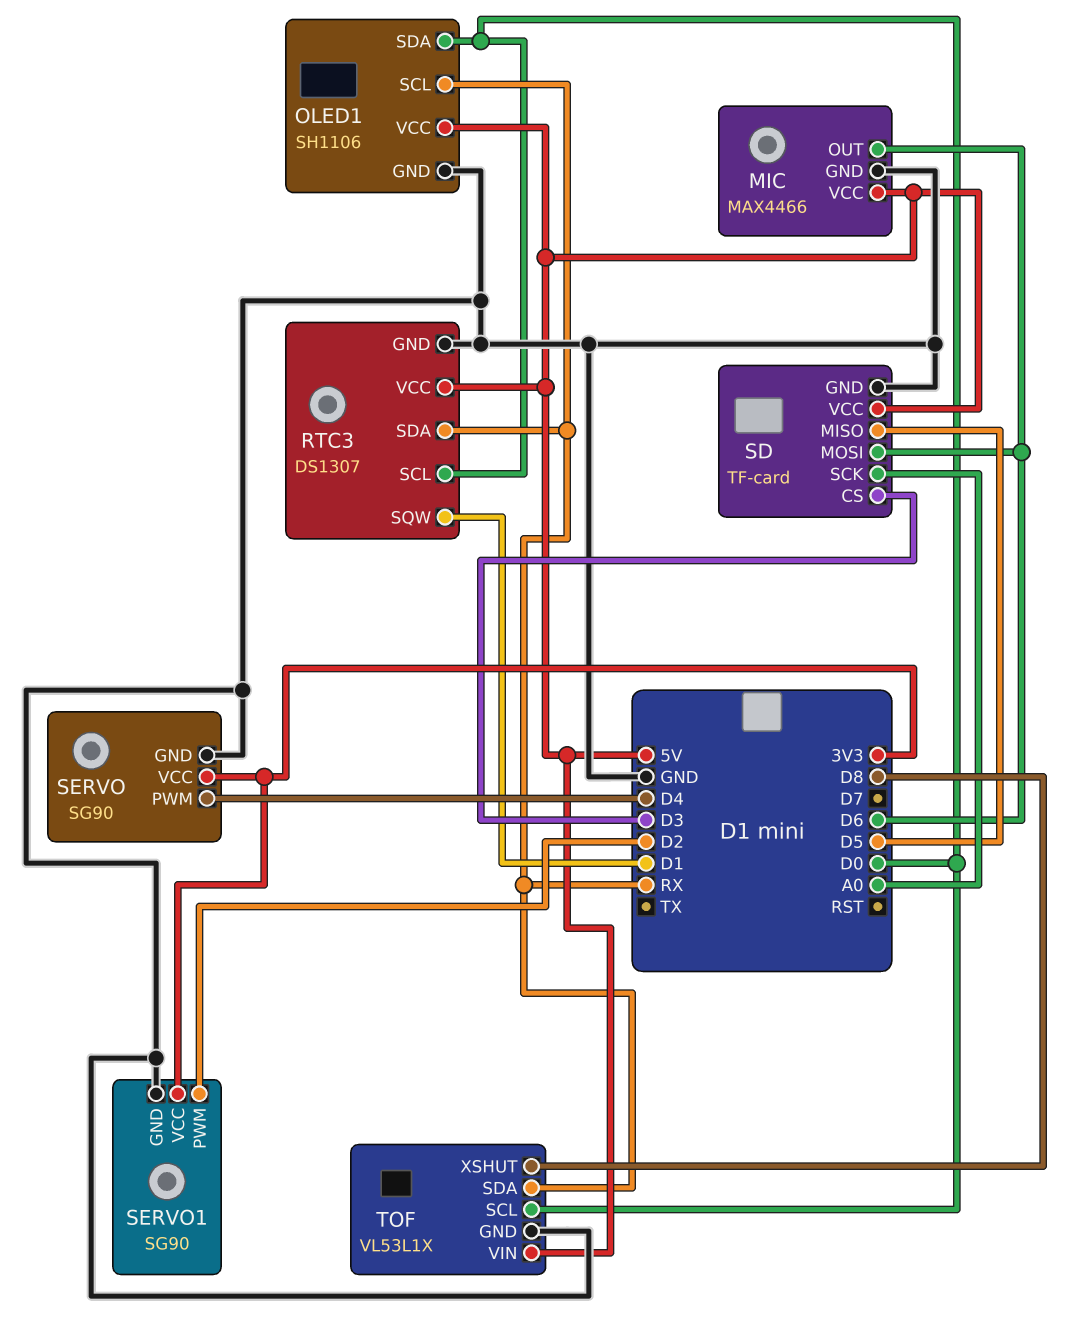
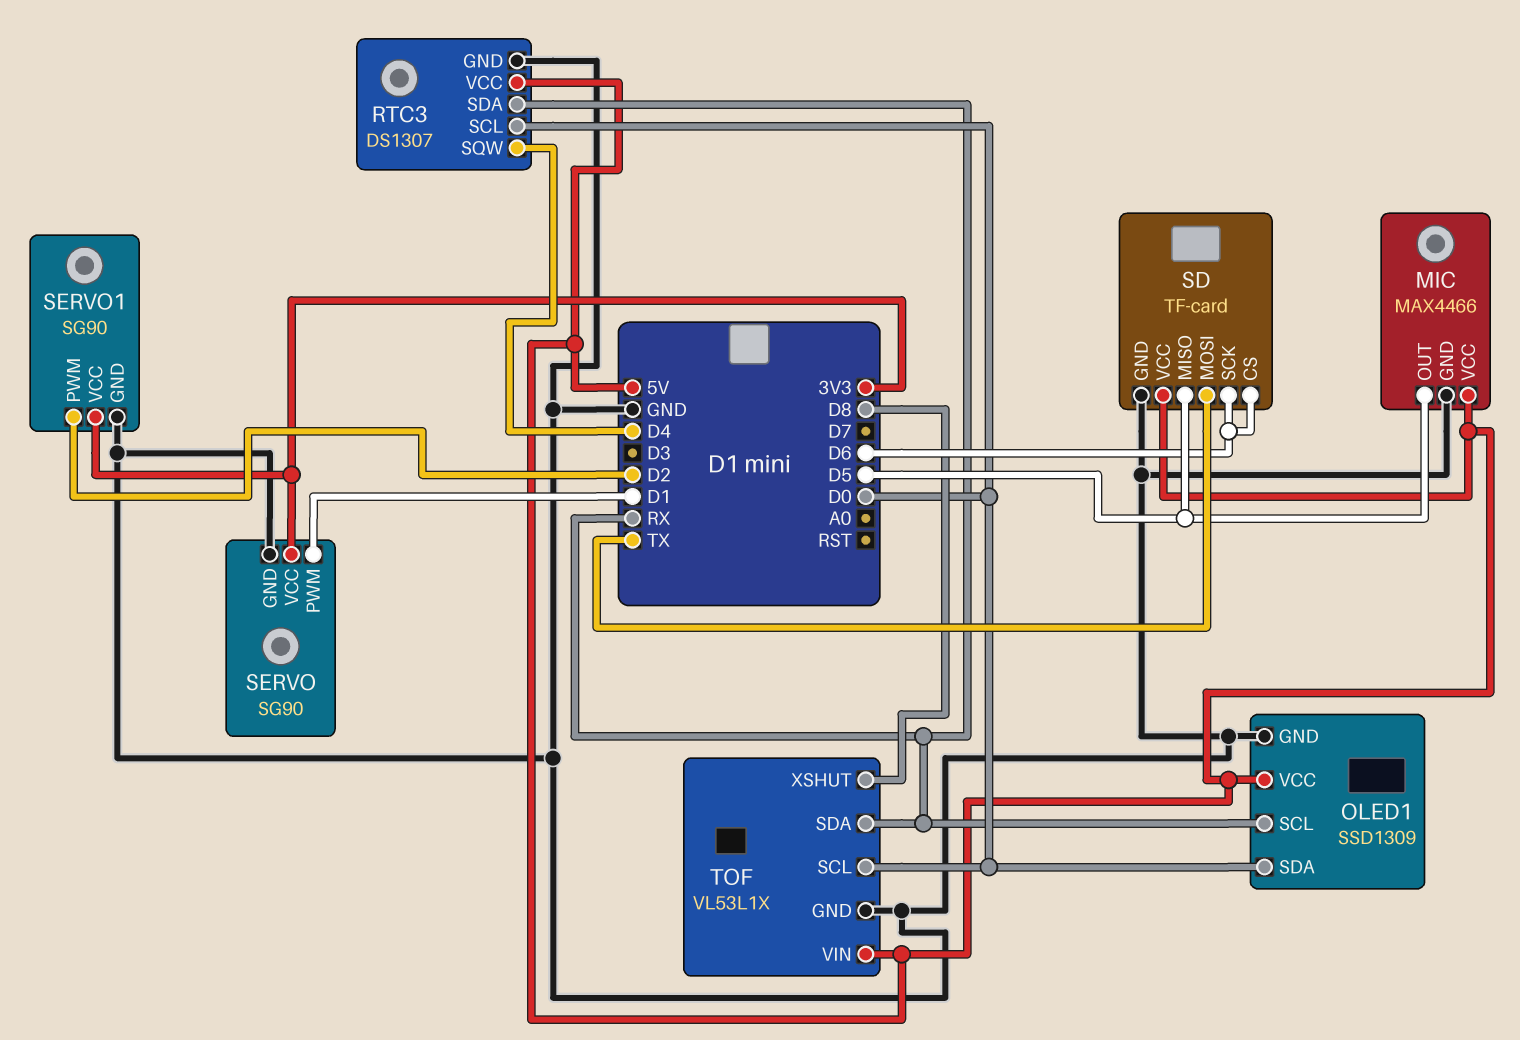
MIC pin OUT: D6 -> D5
OLED1: SH1106 -> SSD1309
RTC3 pin SQW: D1 -> D4
SD pin CS: D3 -> D6
SD pin MOSI: D6 -> TX
SD pin SCK: A0 -> D6
SERVO pin PWM: D4 -> D1

